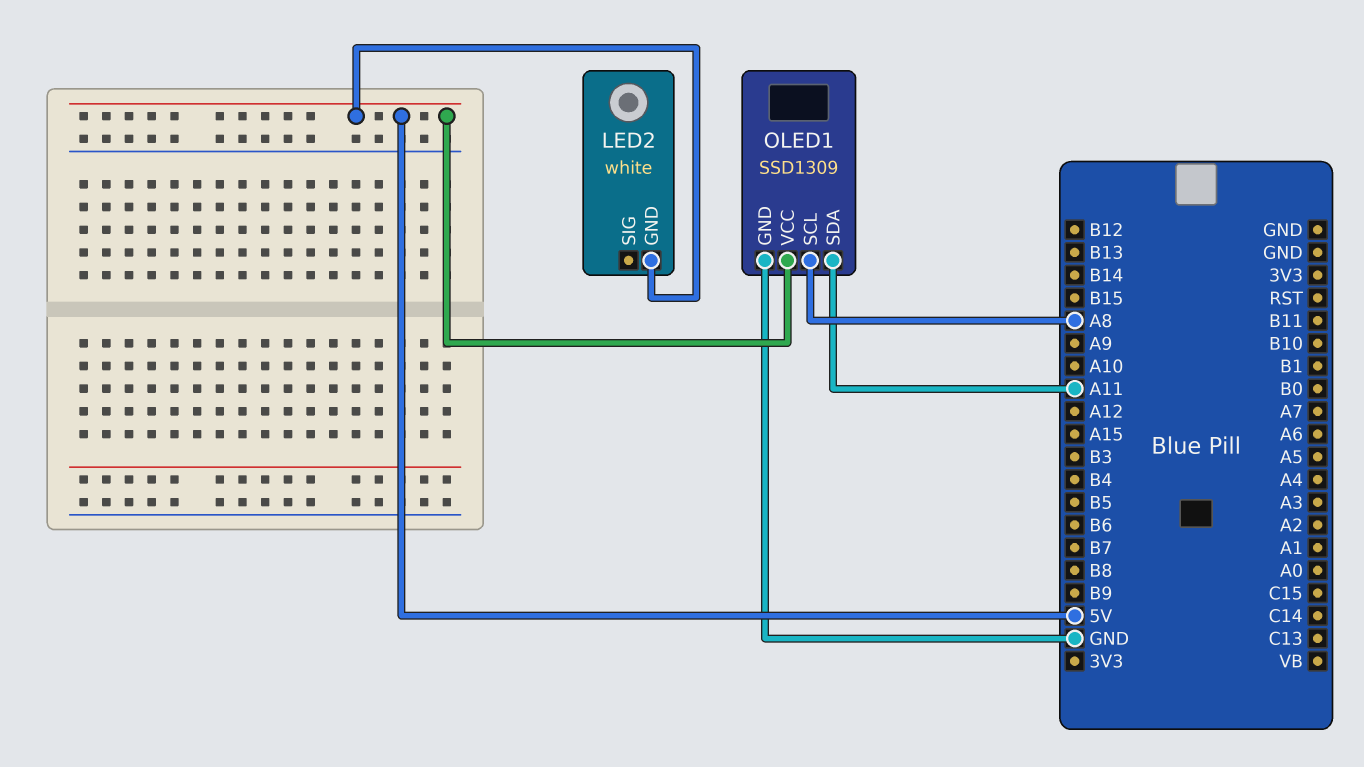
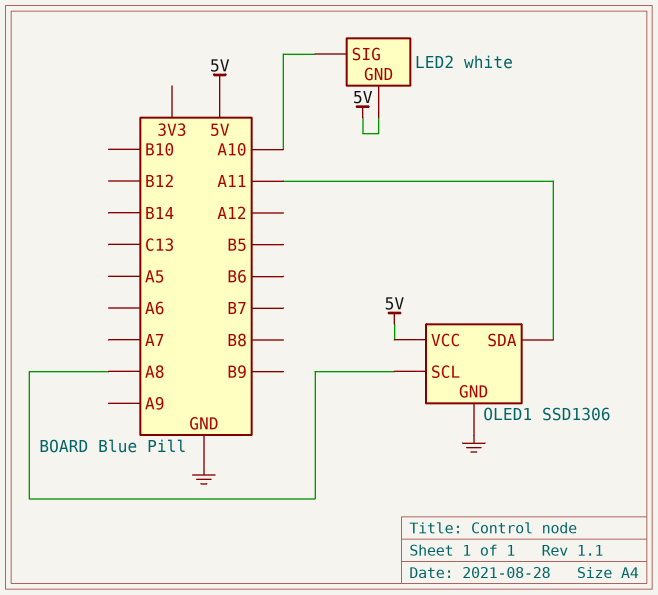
LED2 pin SIG: none -> A10
OLED1: SSD1309 -> SSD1306

